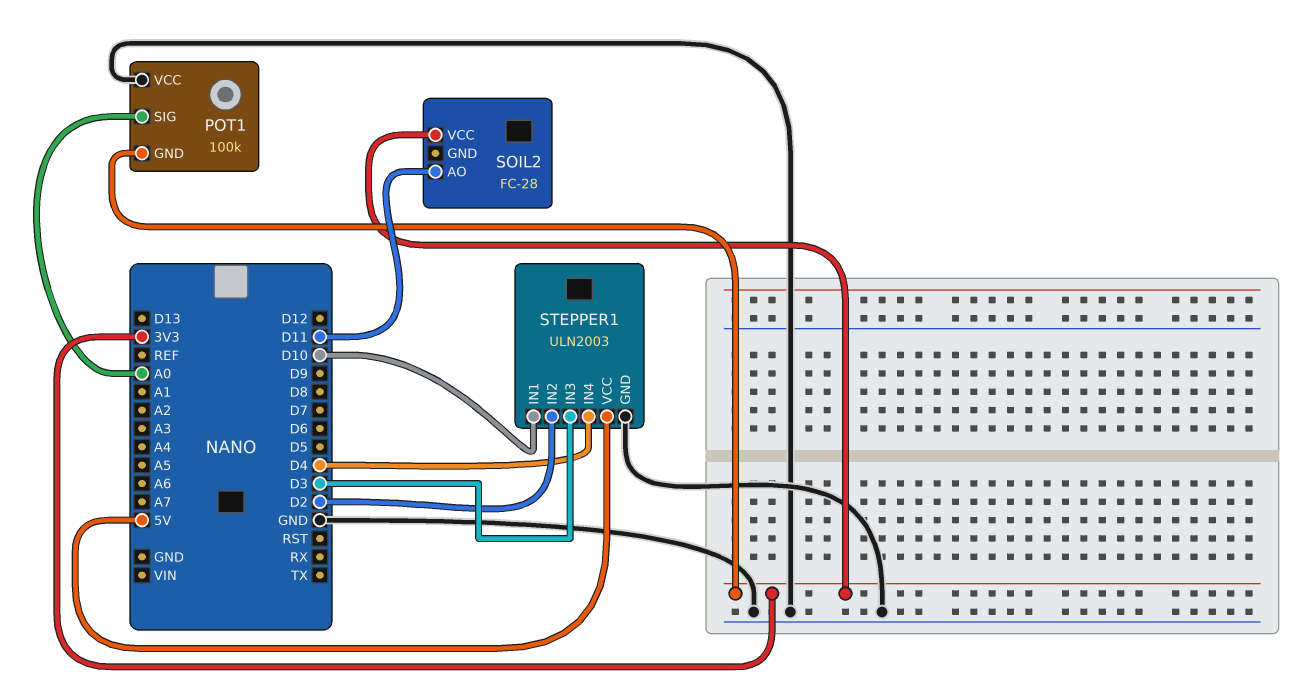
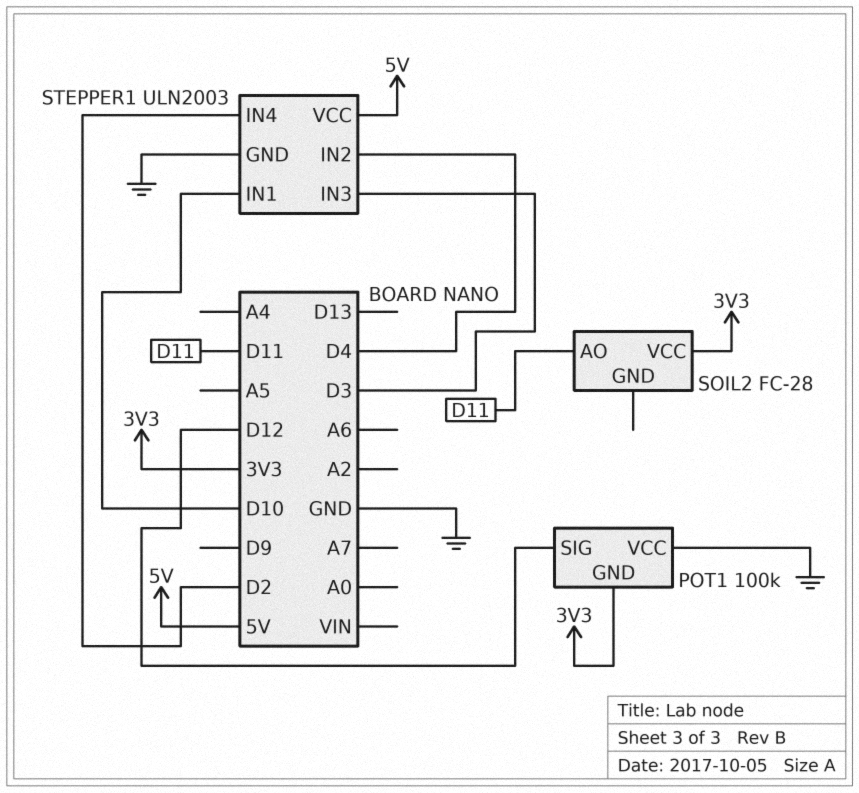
POT1 pin SIG: A0 -> D12
STEPPER1 pin IN2: D2 -> D4
STEPPER1 pin IN4: D4 -> D2

